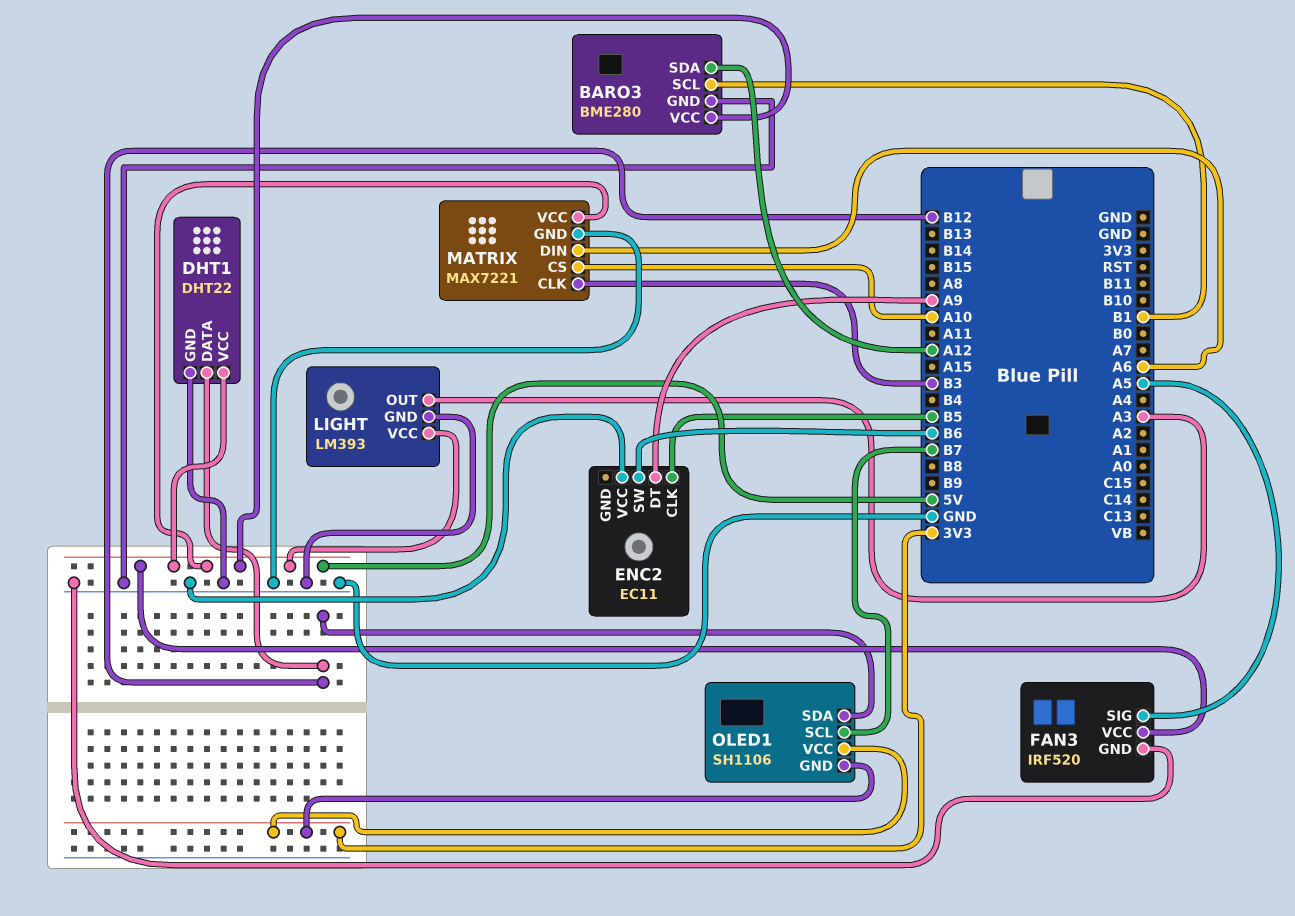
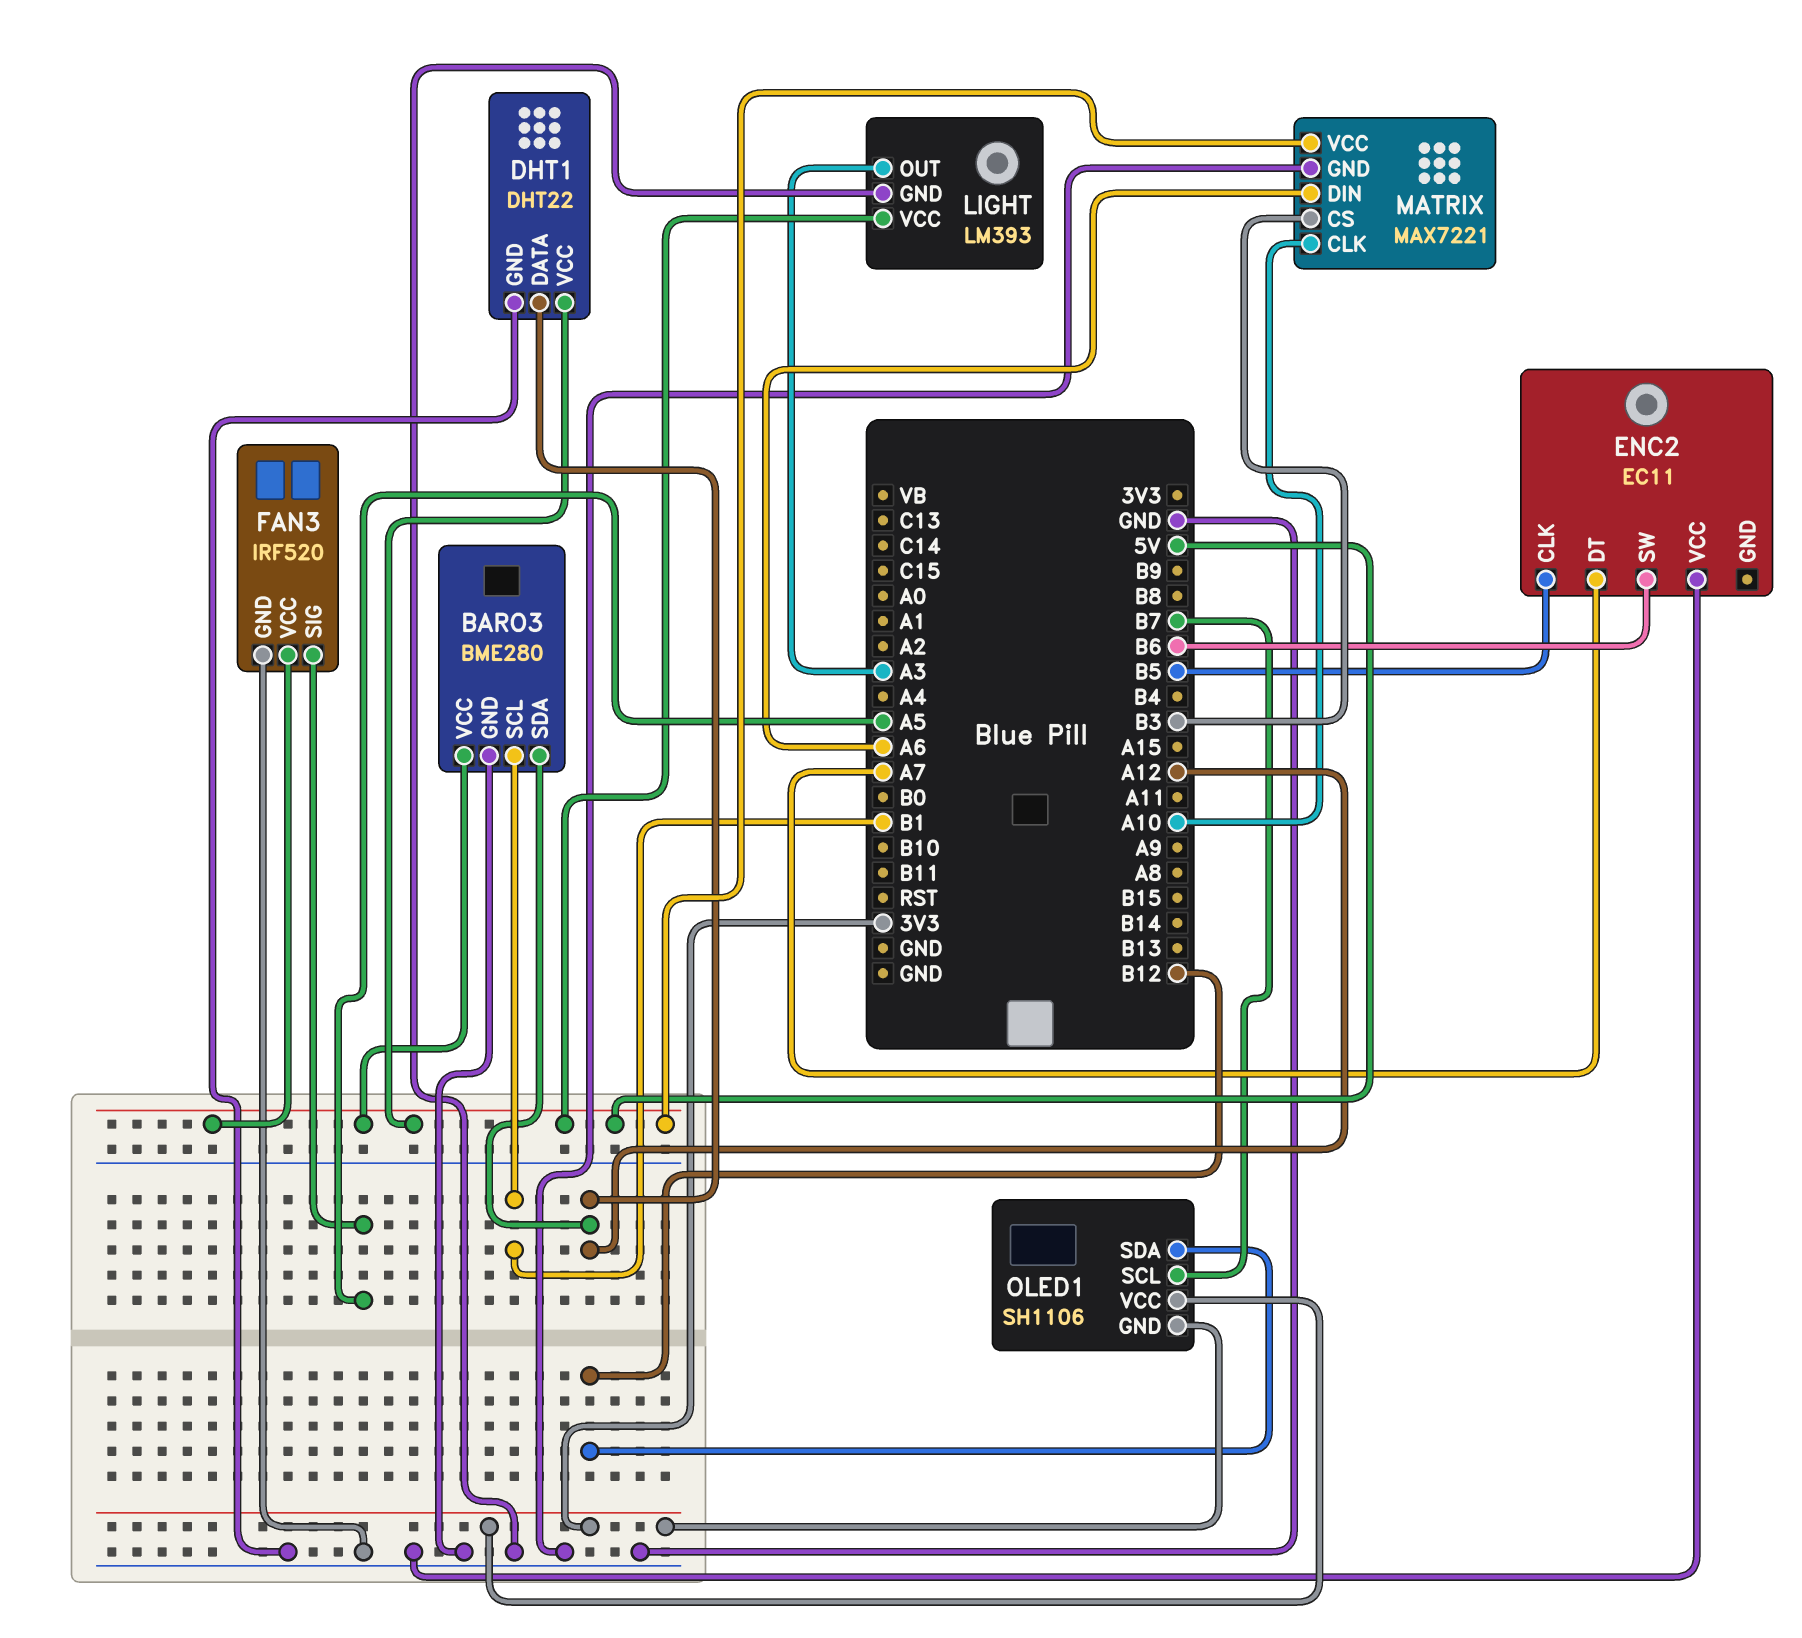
DHT1 pin DATA: B12 -> A12
ENC2 pin DT: A9 -> A7
MATRIX pin CLK: B3 -> A10
MATRIX pin CS: A10 -> B3

